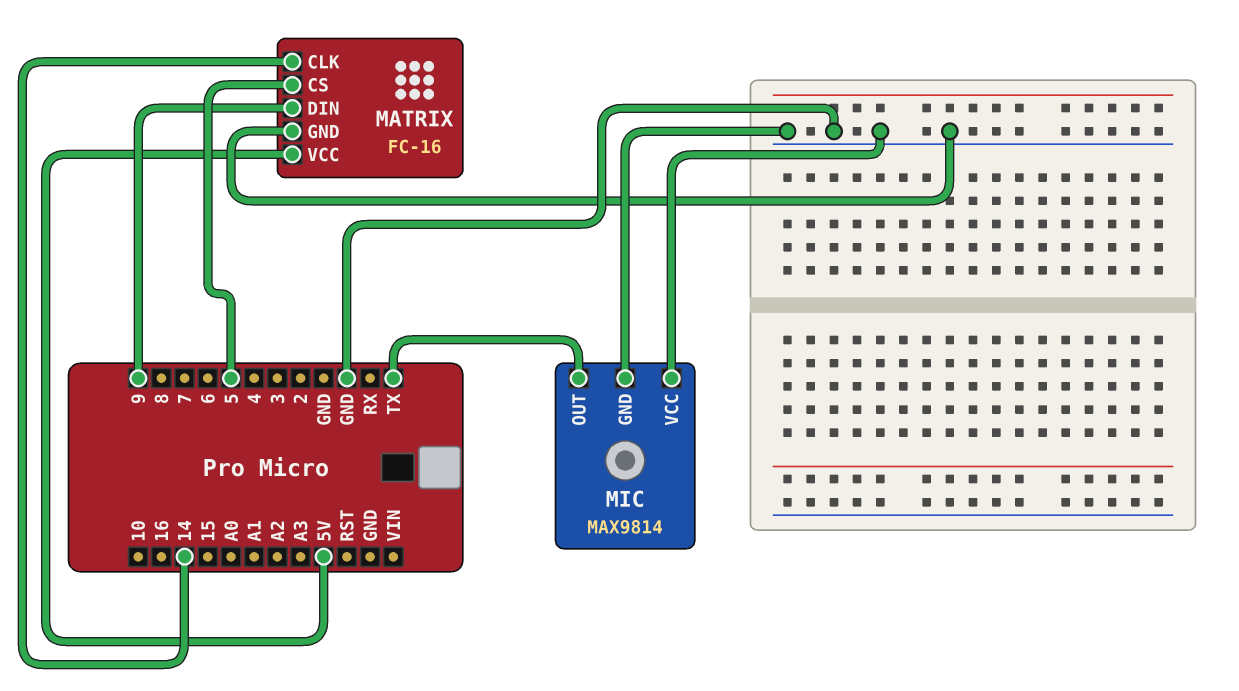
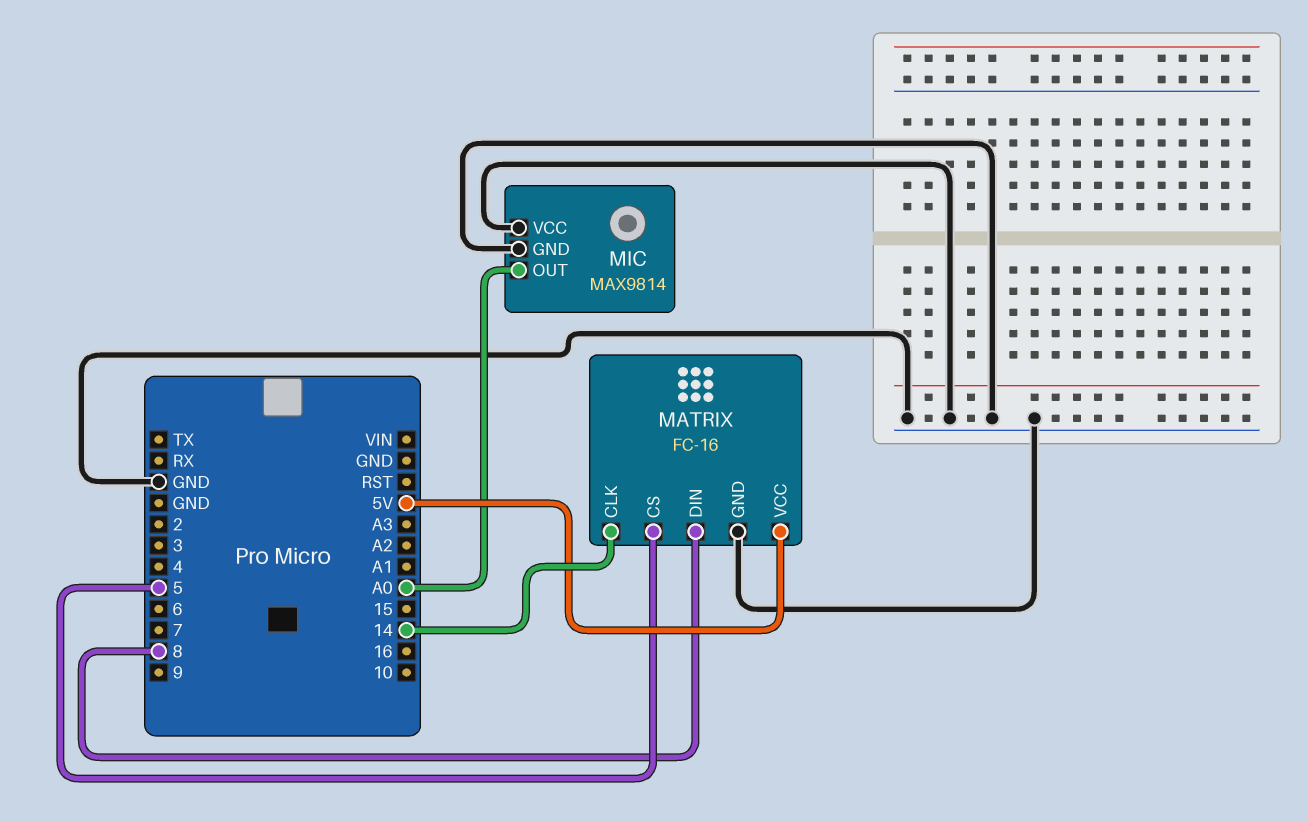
MATRIX pin DIN: 9 -> 8
MIC pin OUT: TX -> A0

